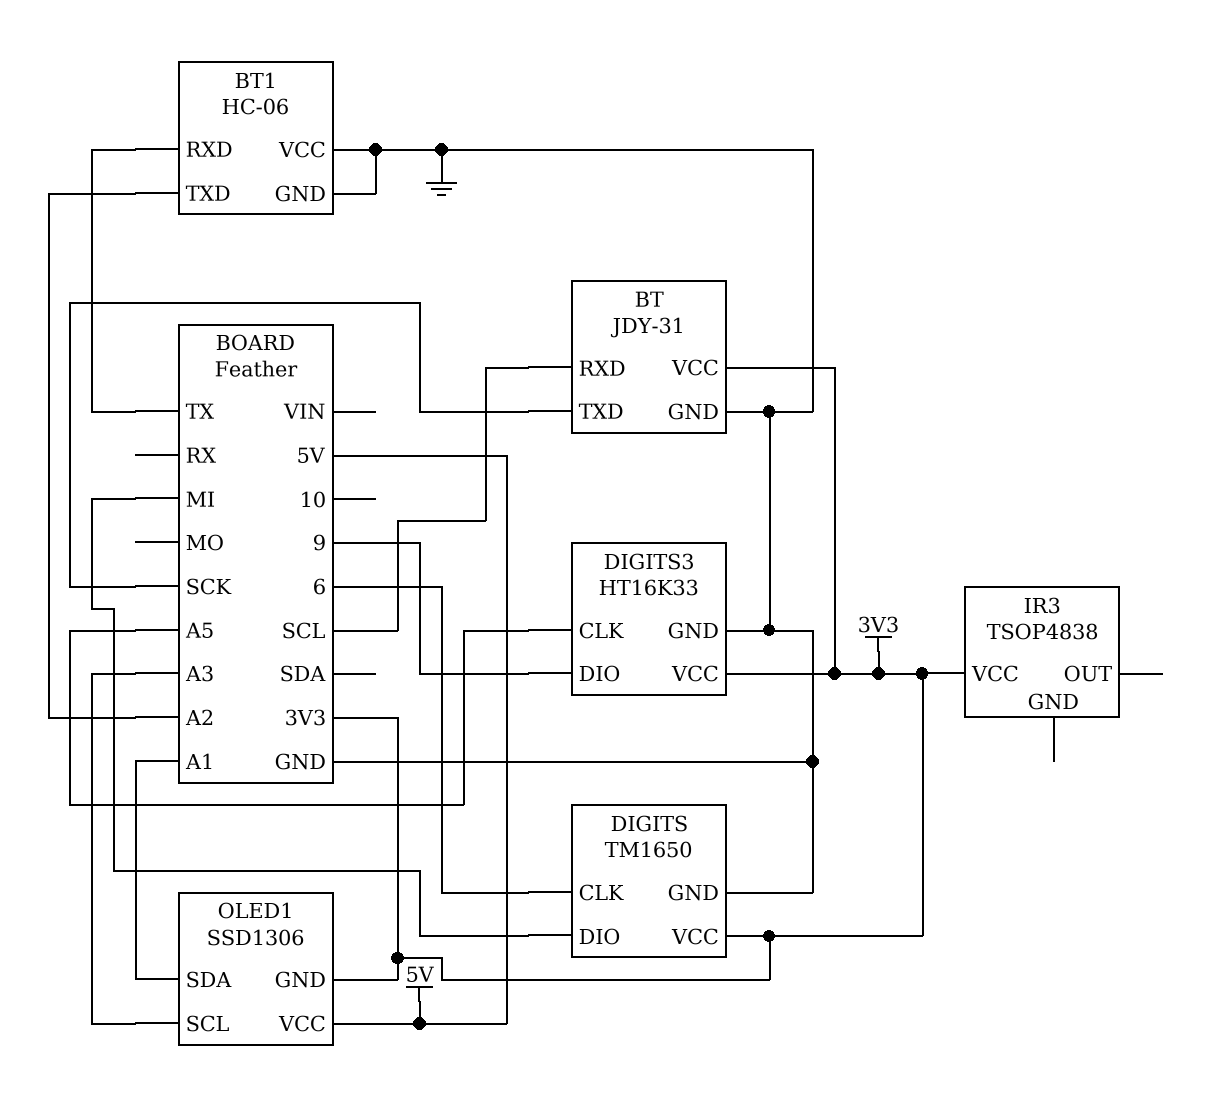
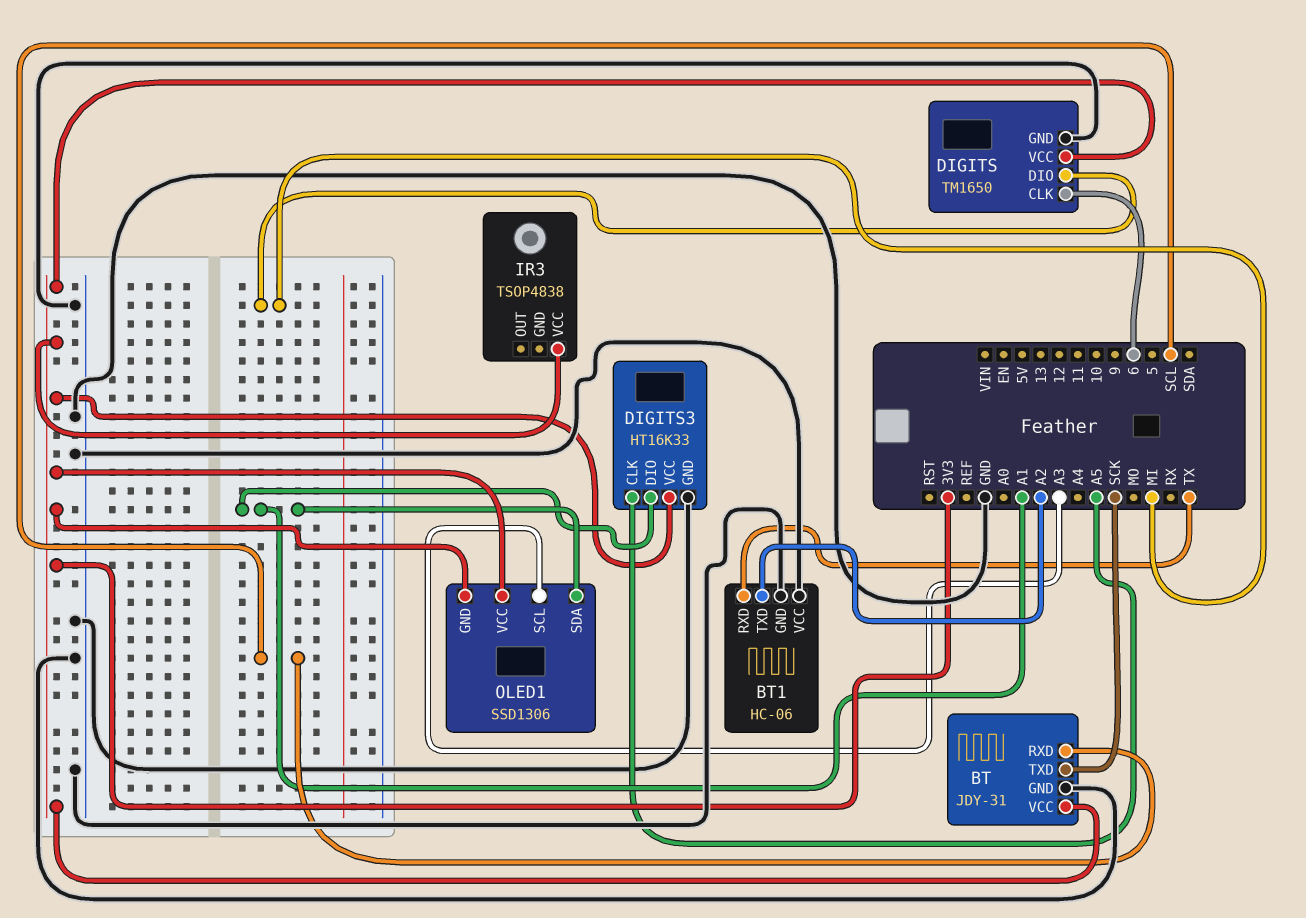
DIGITS3 pin DIO: 9 -> A1
OLED1 pin VCC: 5V -> 3V3

